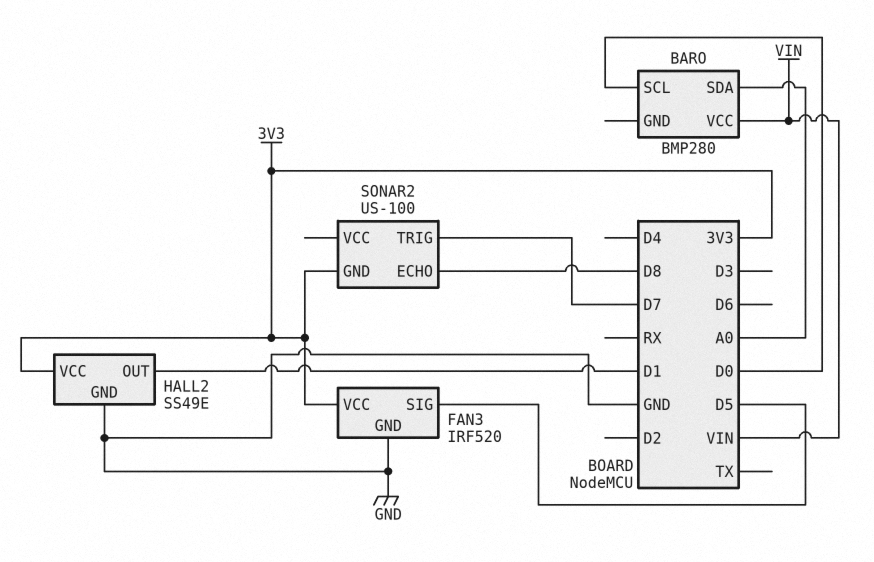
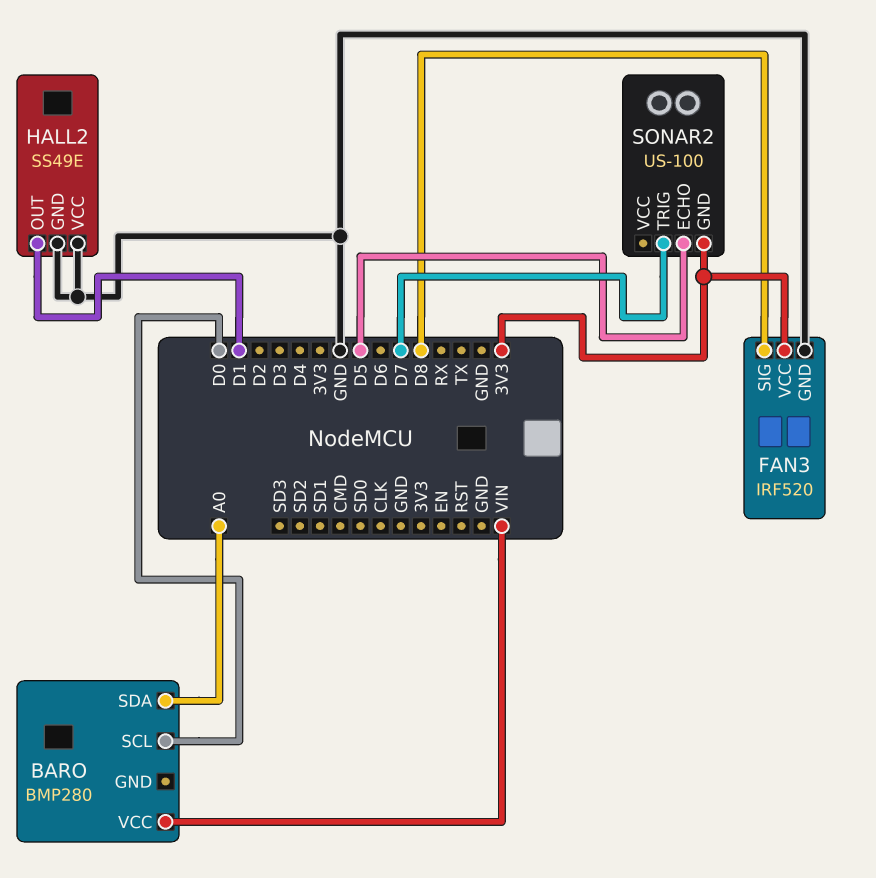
FAN3 pin SIG: D5 -> D8
HALL2 pin VCC: 3V3 -> GND
SONAR2 pin ECHO: D8 -> D5

